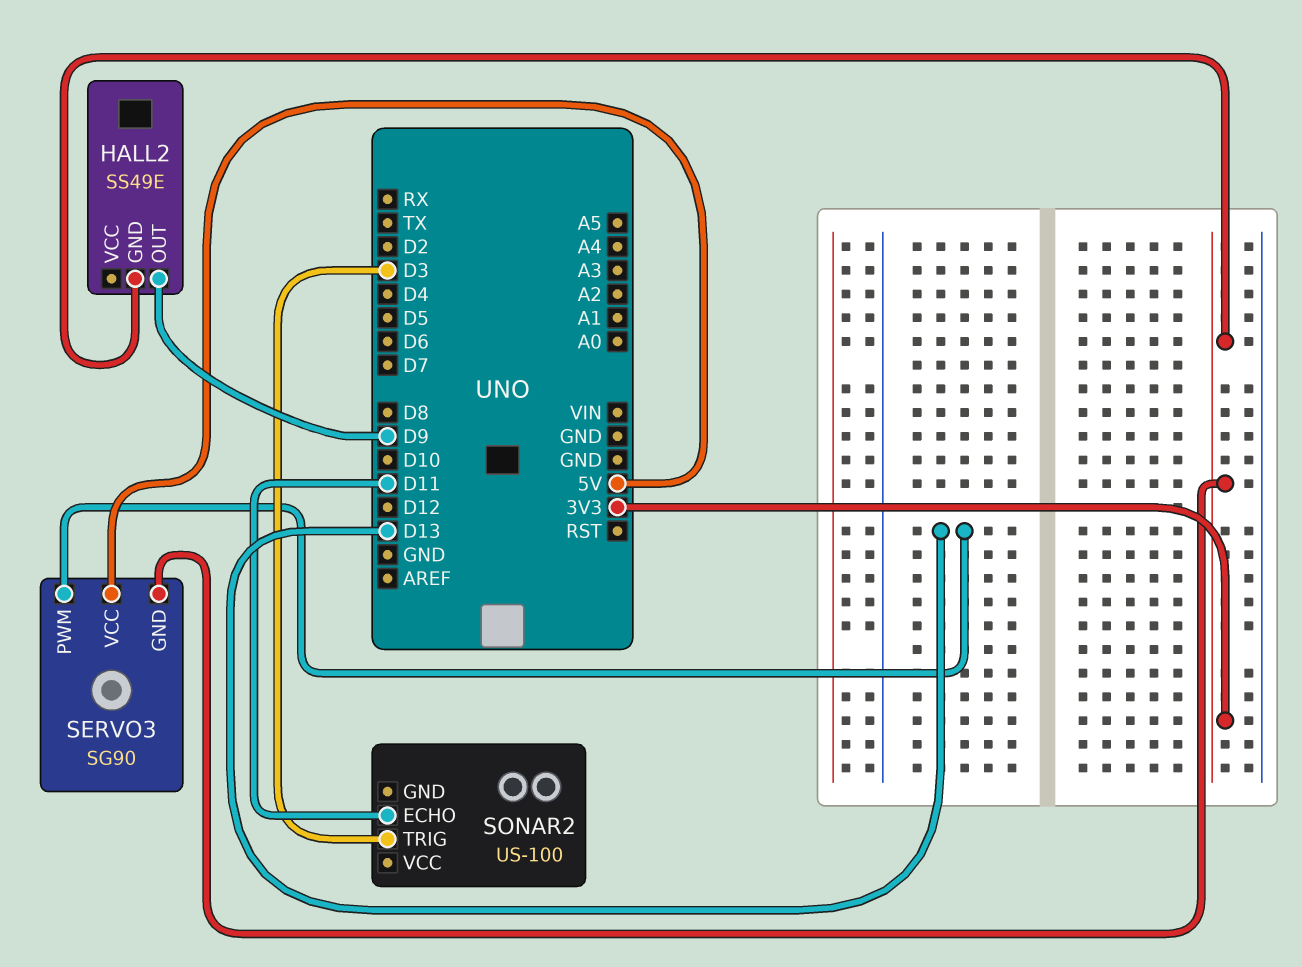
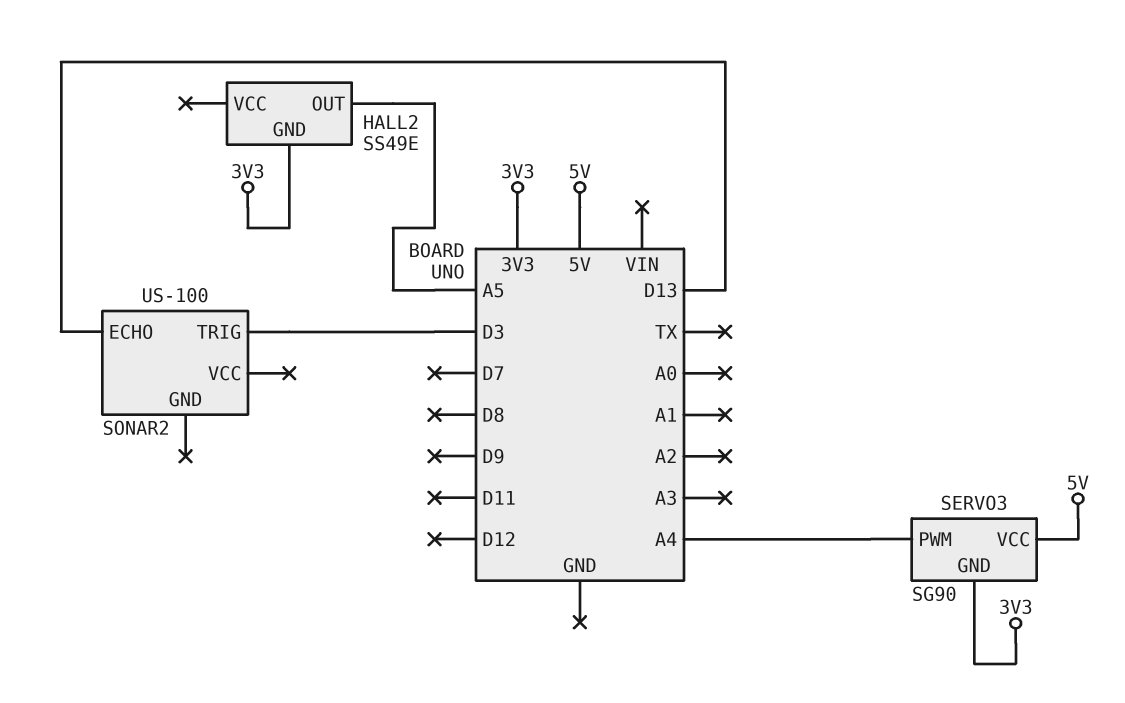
HALL2 pin OUT: D9 -> A5
SERVO3 pin PWM: D13 -> A4
SONAR2 pin ECHO: D11 -> D13

